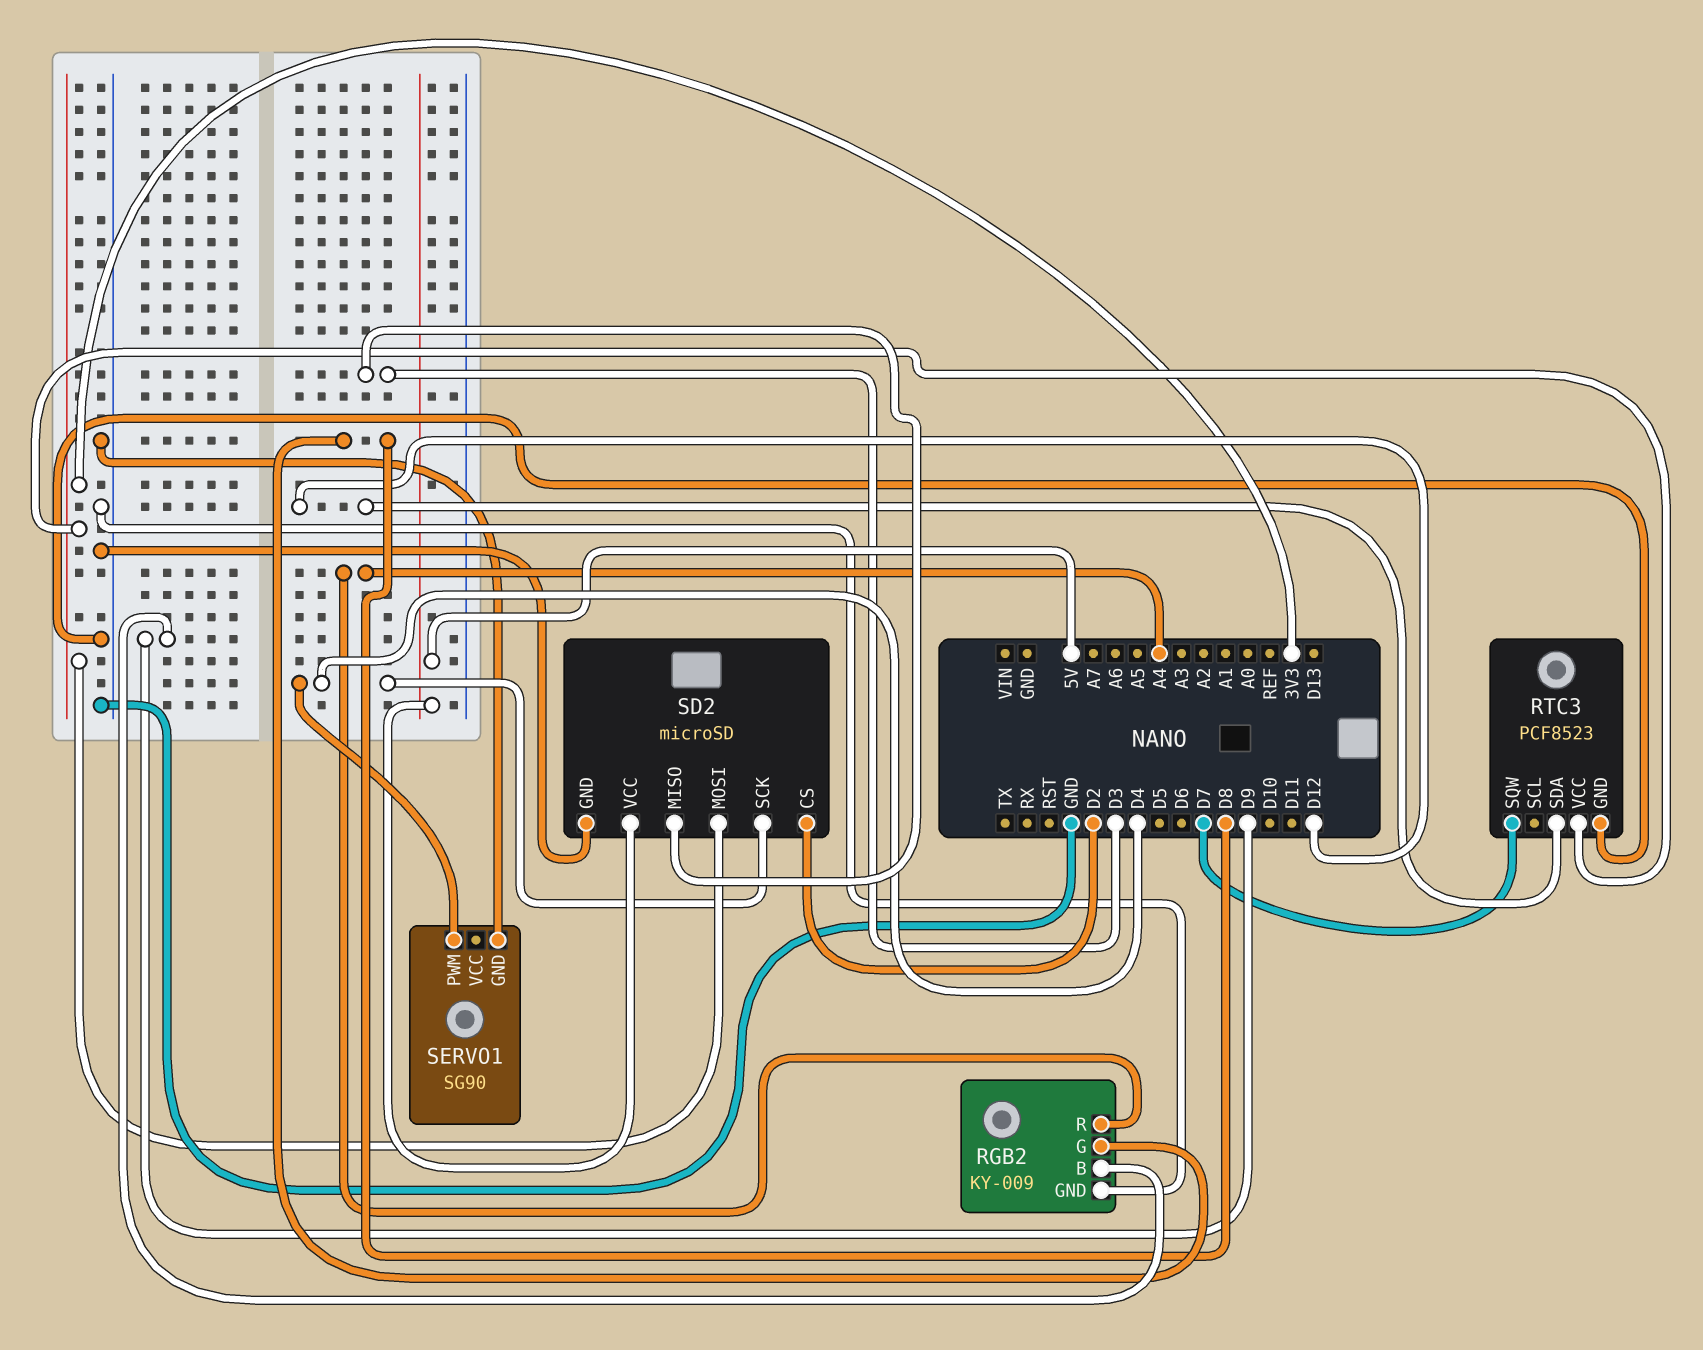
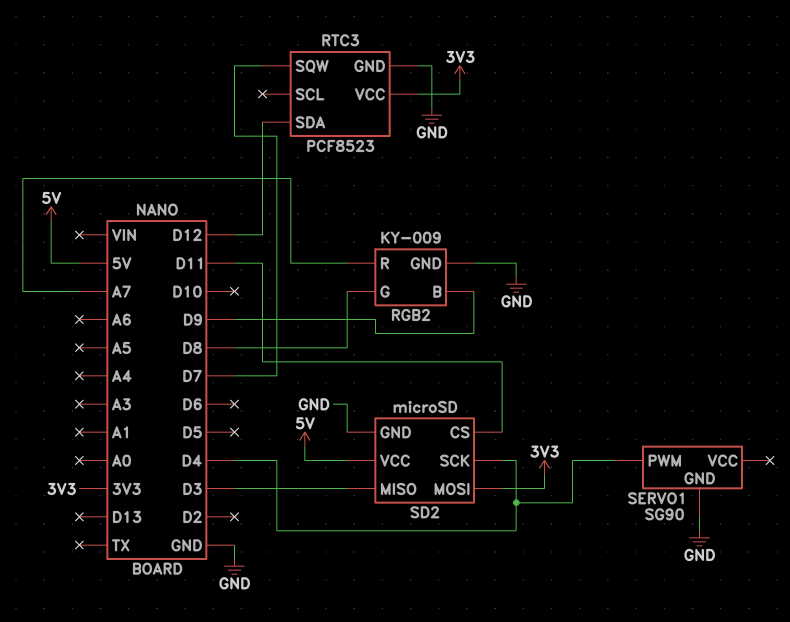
RGB2 pin R: A4 -> A7
SD2 pin CS: D2 -> D11

